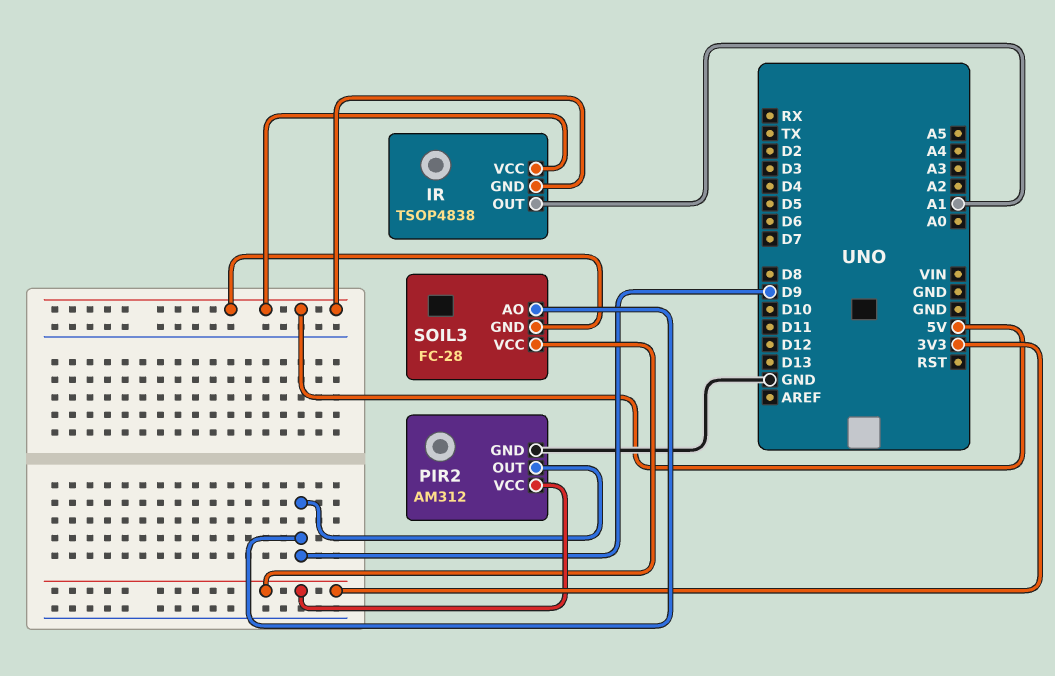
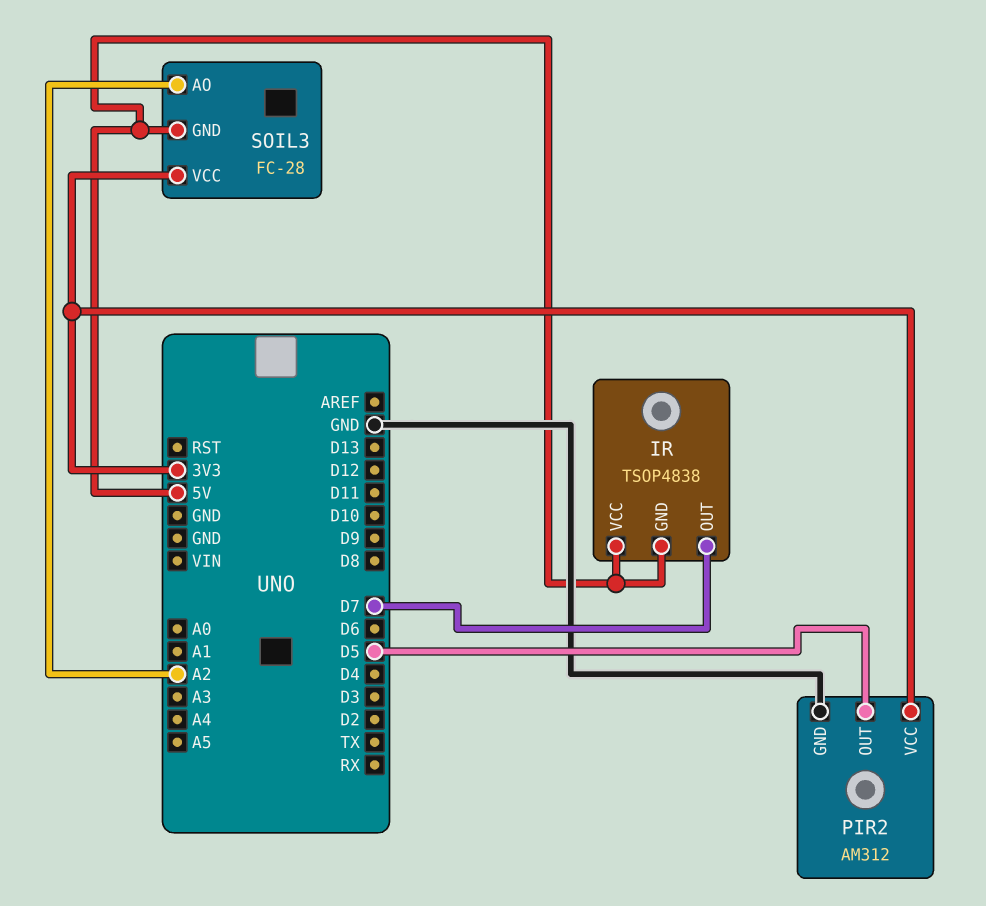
IR pin OUT: A1 -> D7
PIR2 pin OUT: D9 -> D5
SOIL3 pin AO: D9 -> A2

